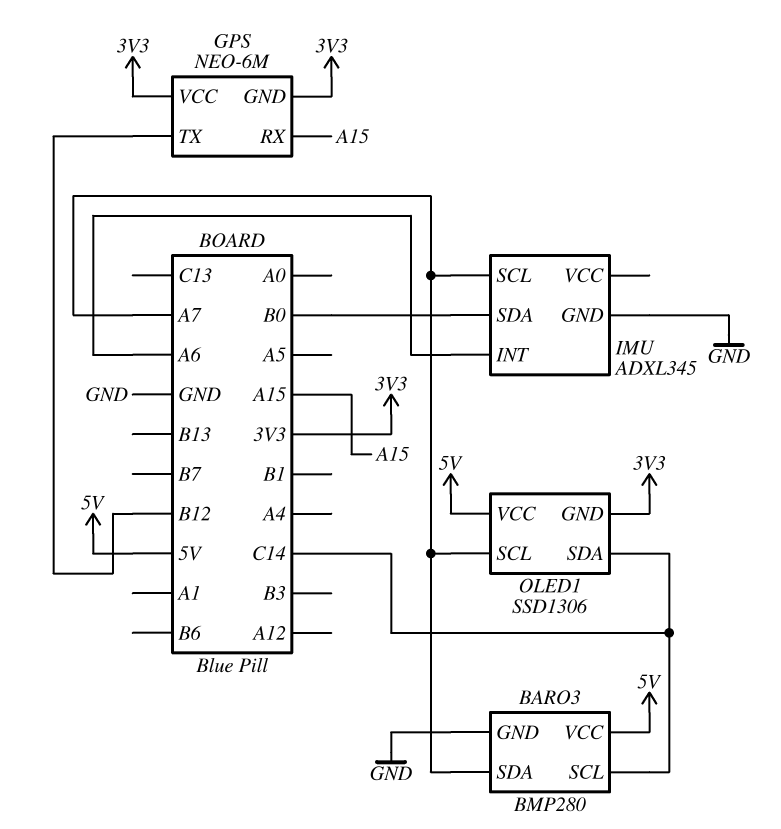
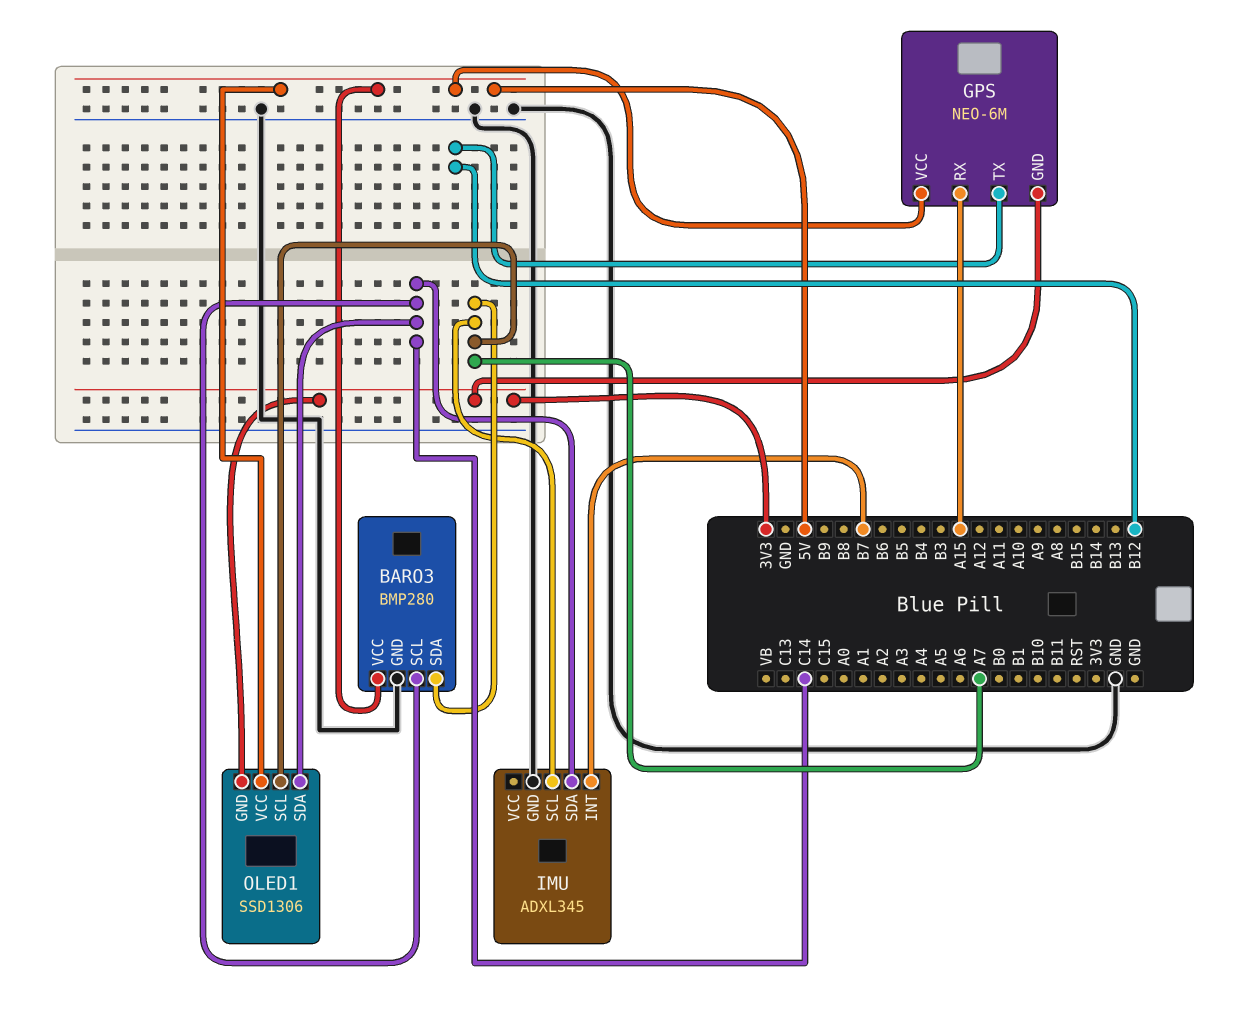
GPS pin VCC: 3V3 -> 5V
IMU pin INT: A6 -> B7
IMU pin SDA: B0 -> C14

